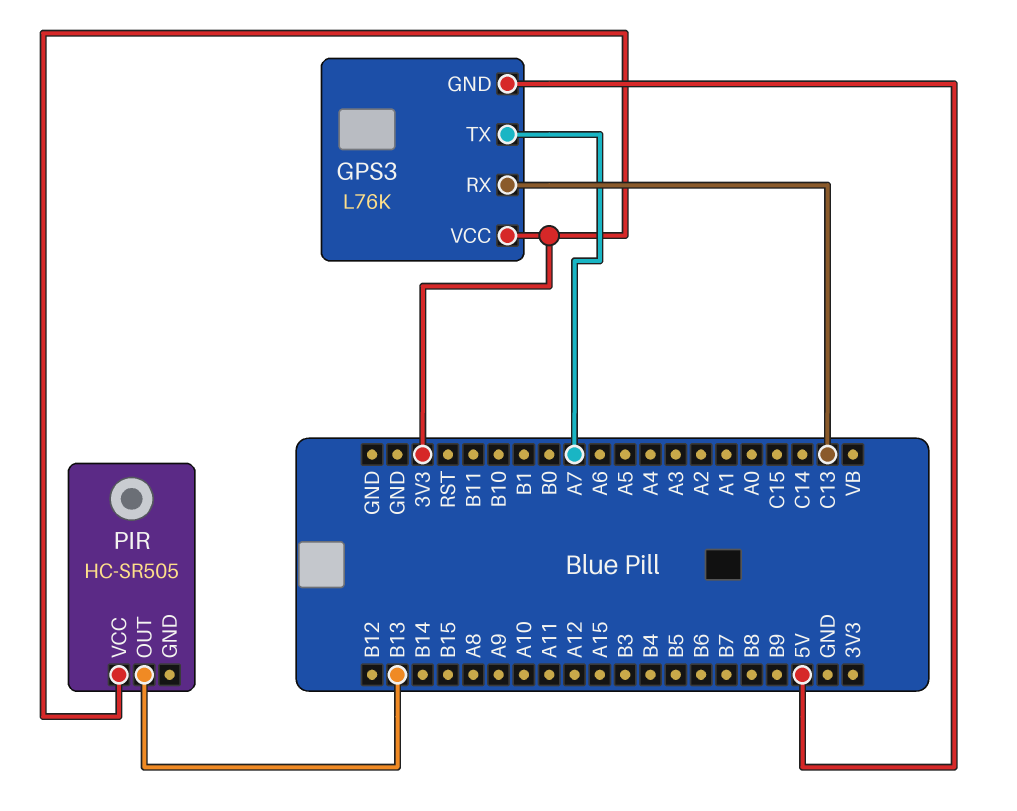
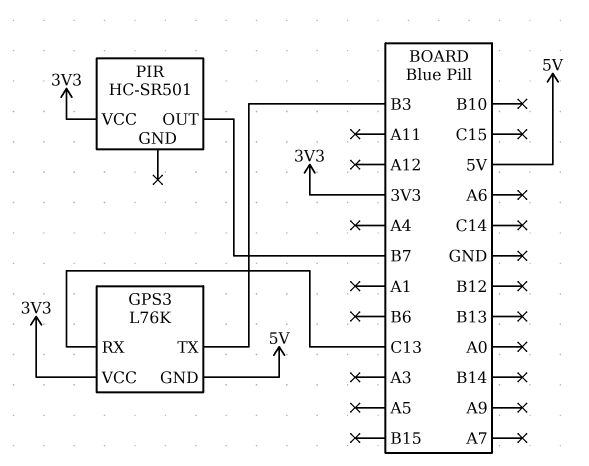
GPS3 pin TX: A7 -> B3
PIR: HC-SR505 -> HC-SR501
PIR pin OUT: B13 -> B7

